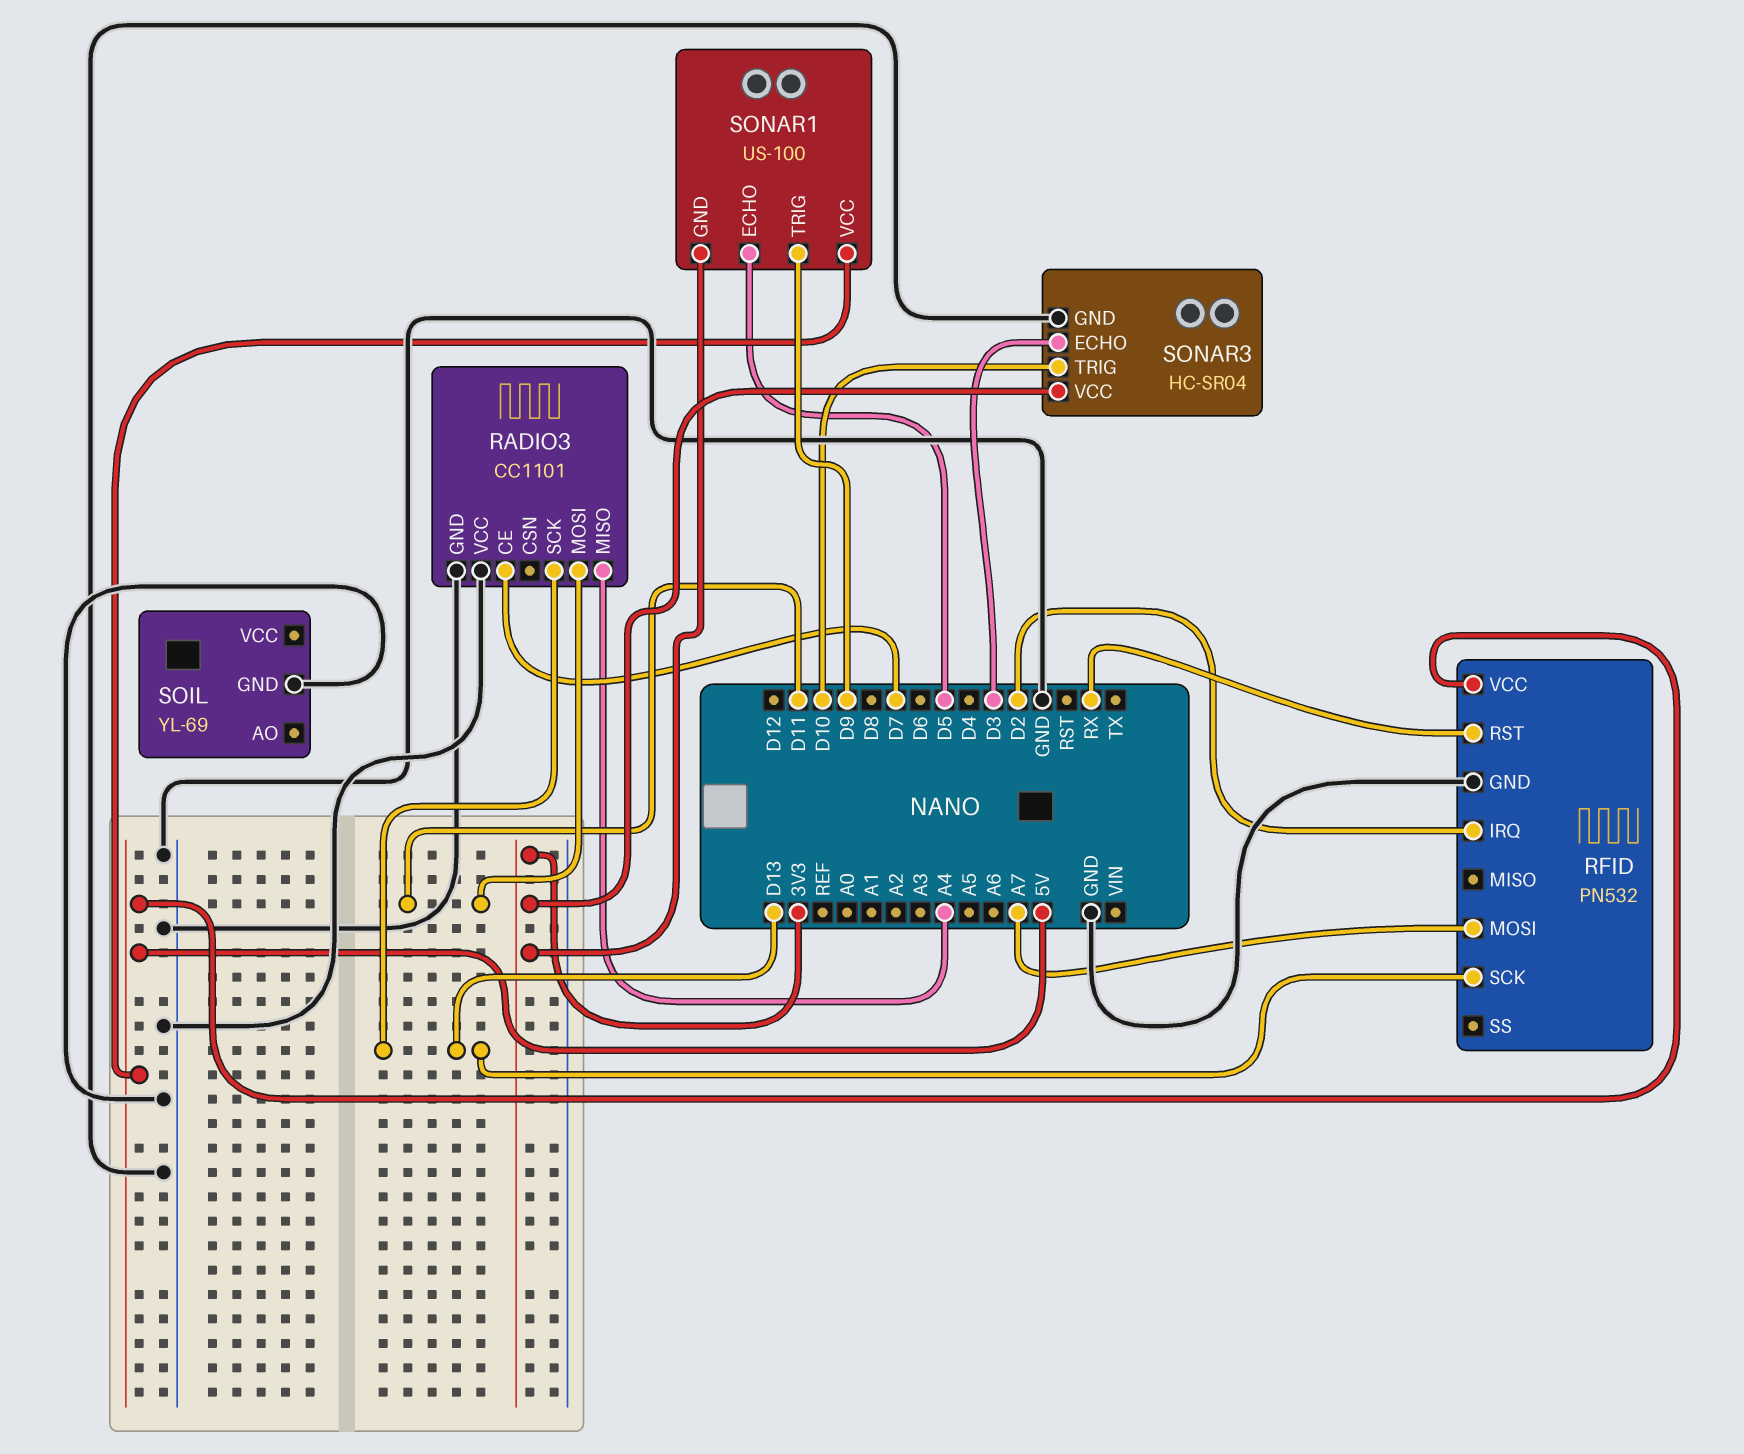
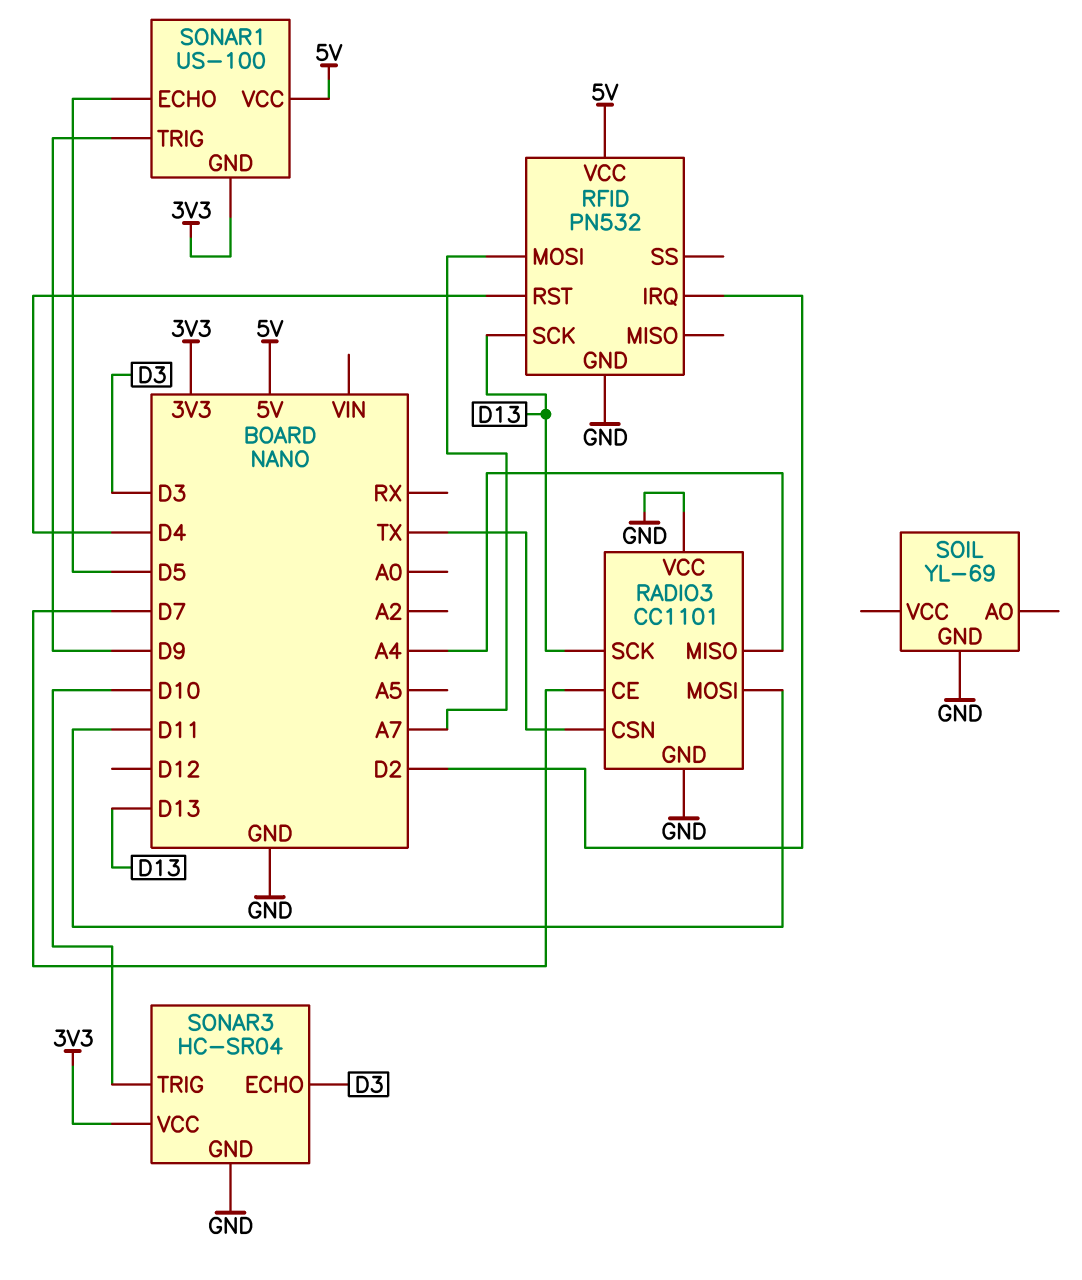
RADIO3 pin CSN: none -> TX
RFID pin RST: RX -> D4

